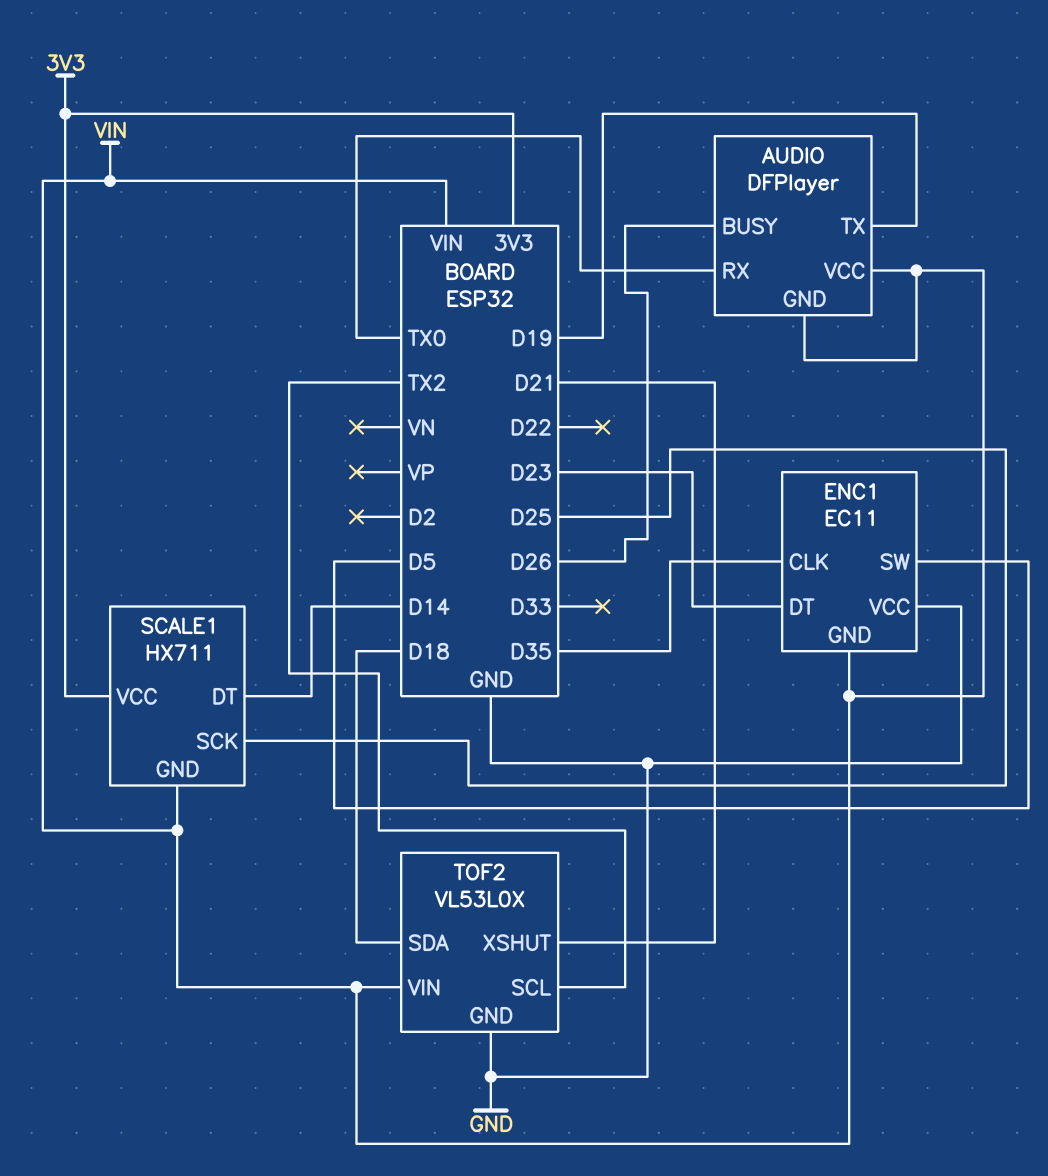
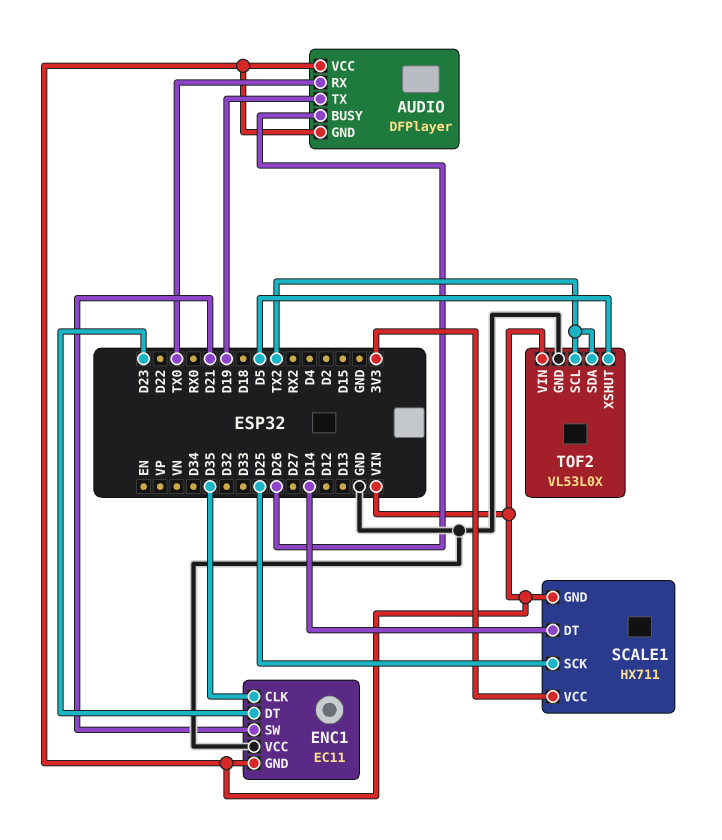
ENC1 pin SW: D5 -> D21
TOF2 pin SDA: D18 -> TX2
TOF2 pin XSHUT: D21 -> D5

